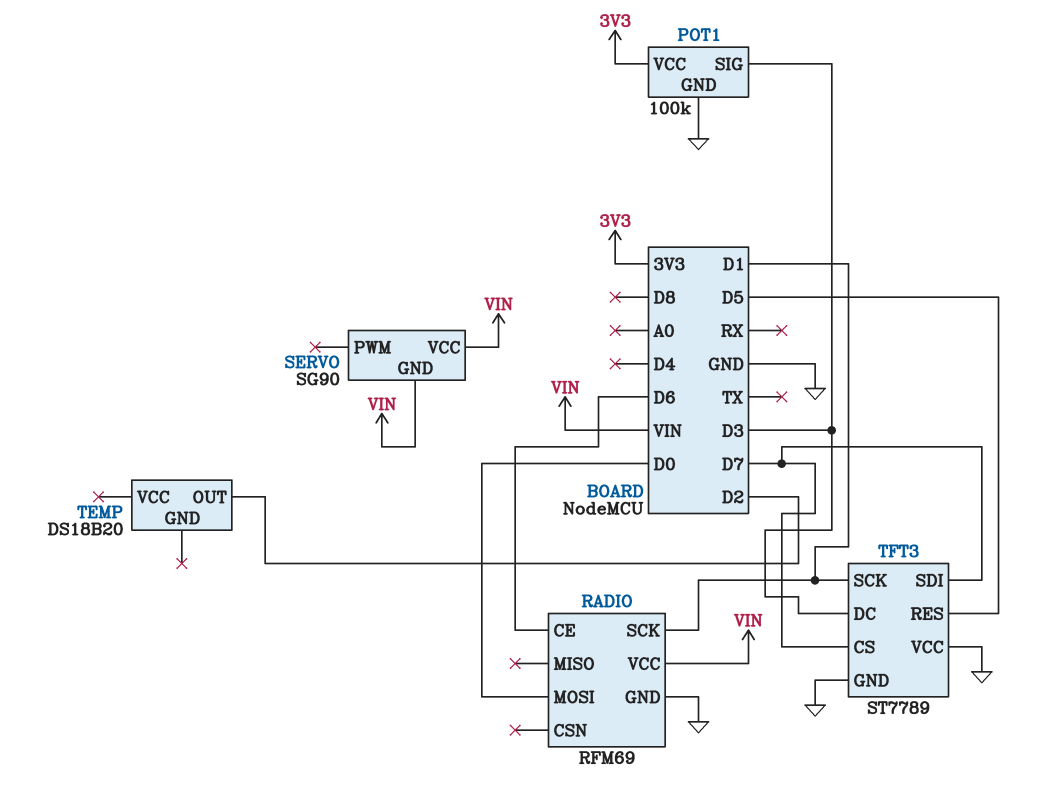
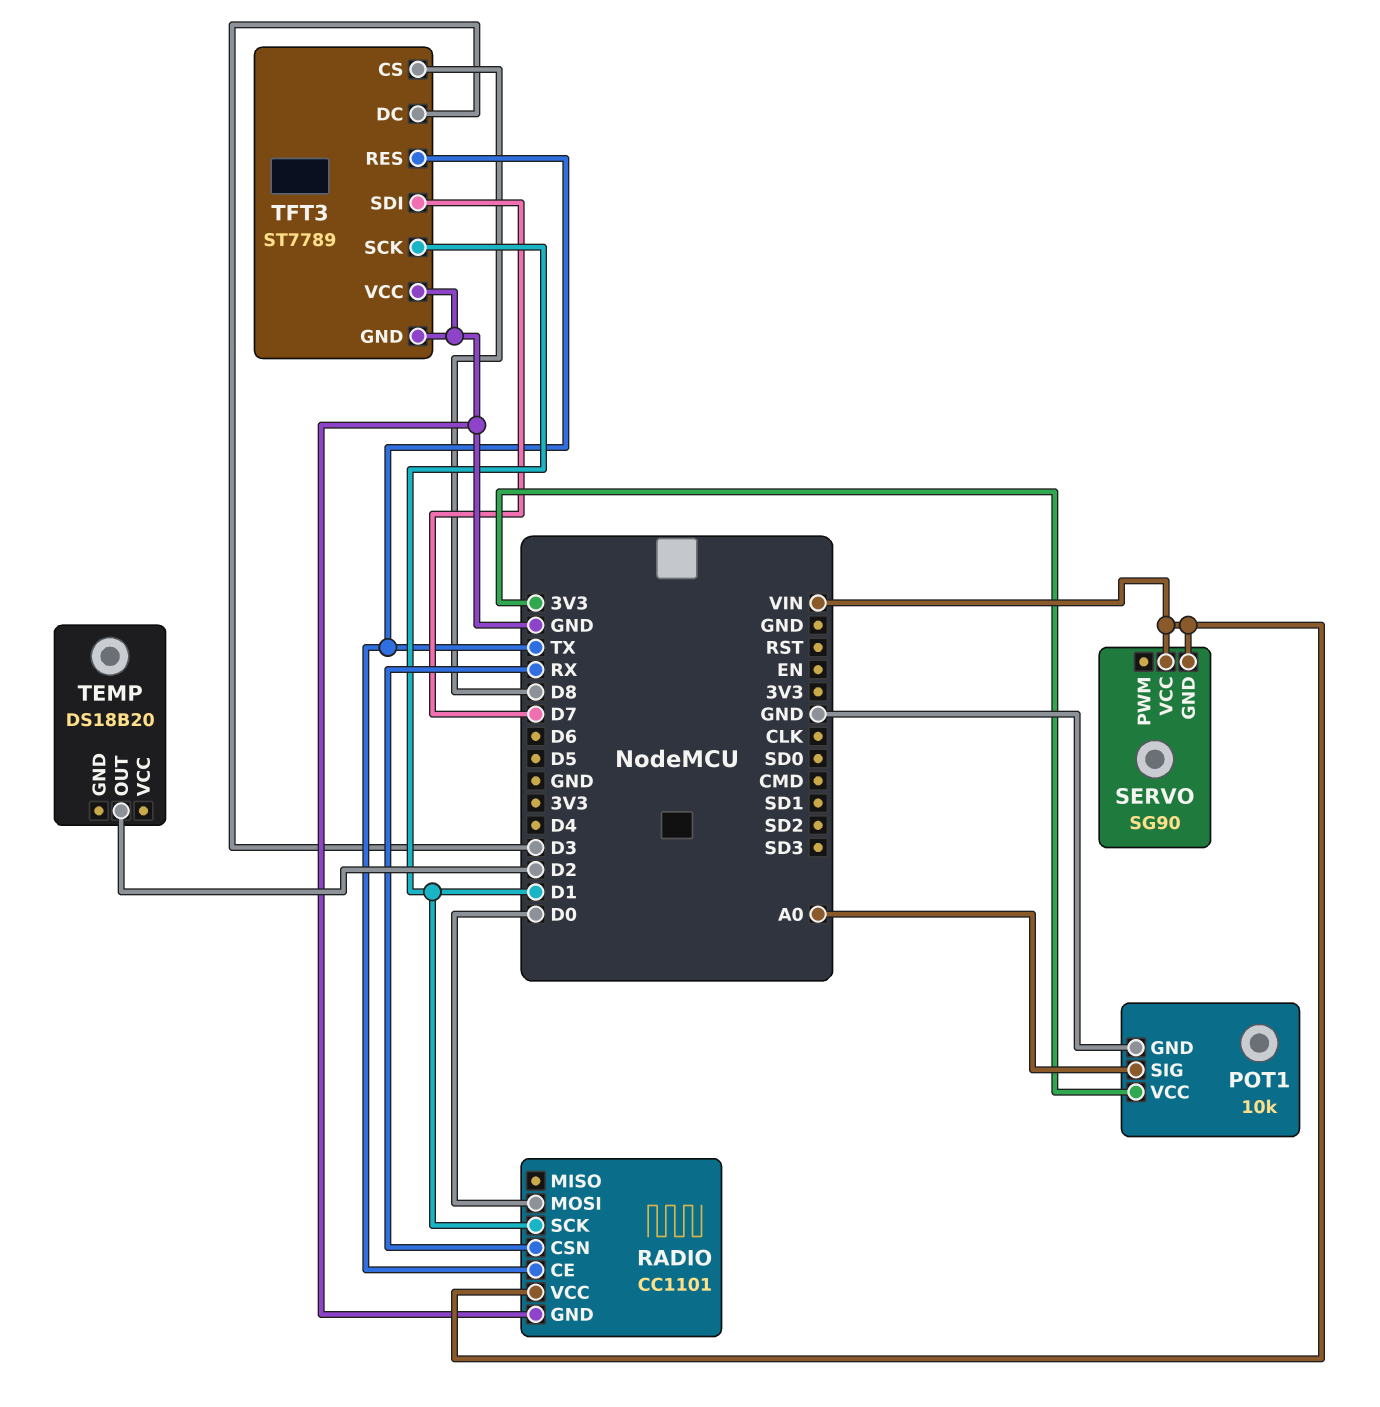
POT1: 100k -> 10k
POT1 pin SIG: D3 -> A0
RADIO: RFM69 -> CC1101
RADIO pin CE: D6 -> TX
RADIO pin CSN: none -> RX
TFT3 pin CS: D7 -> D8
TFT3 pin RES: D5 -> TX

